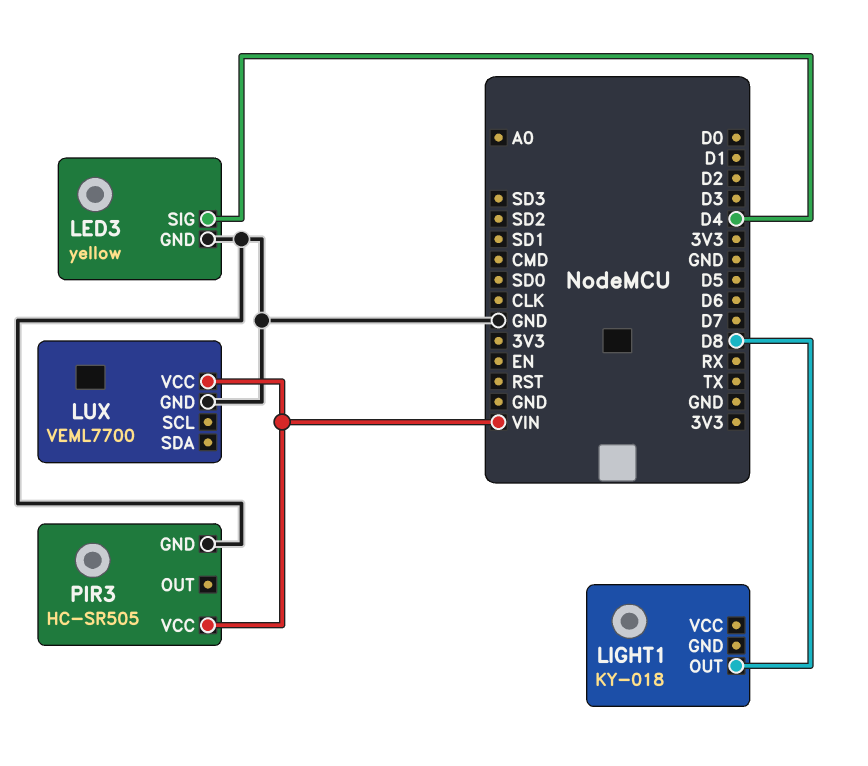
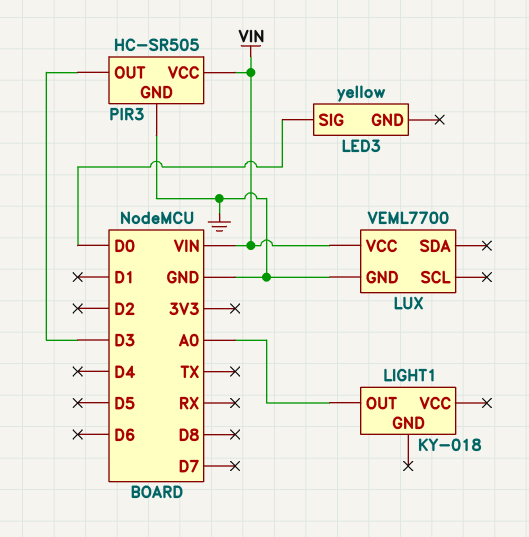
LED3 pin GND: GND -> none
LED3 pin SIG: D4 -> D0
LIGHT1 pin OUT: D8 -> A0
PIR3 pin OUT: none -> D3

